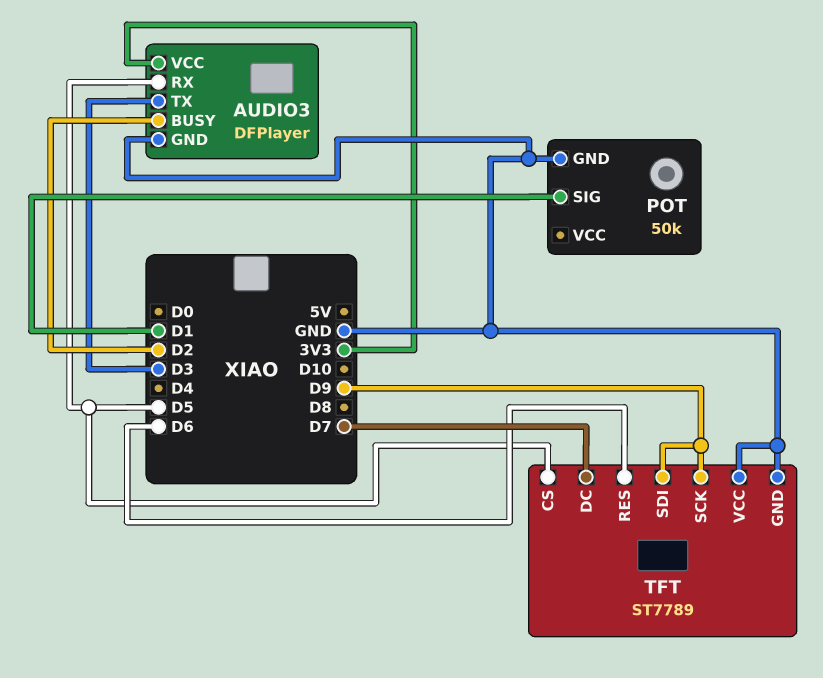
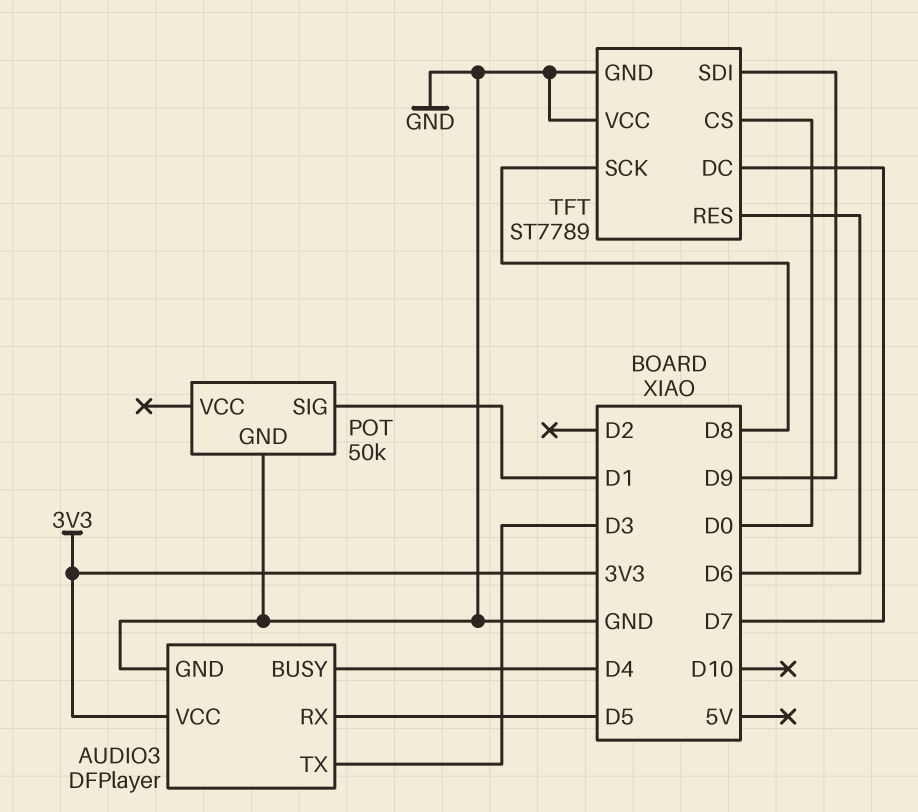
AUDIO3 pin BUSY: D2 -> D4
TFT pin CS: D5 -> D0
TFT pin SCK: D9 -> D8

